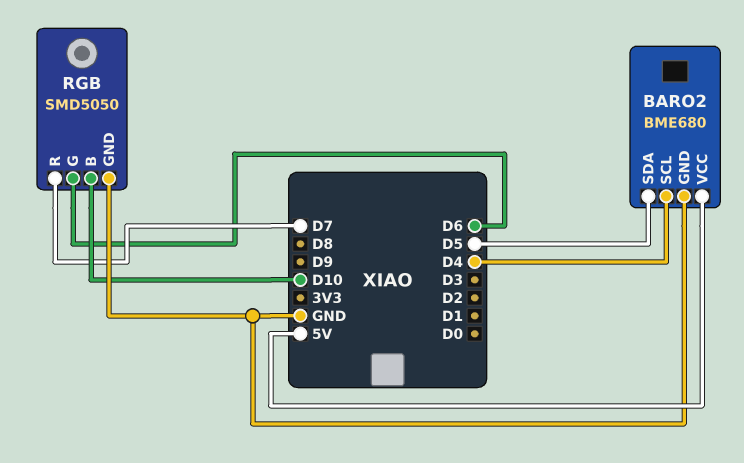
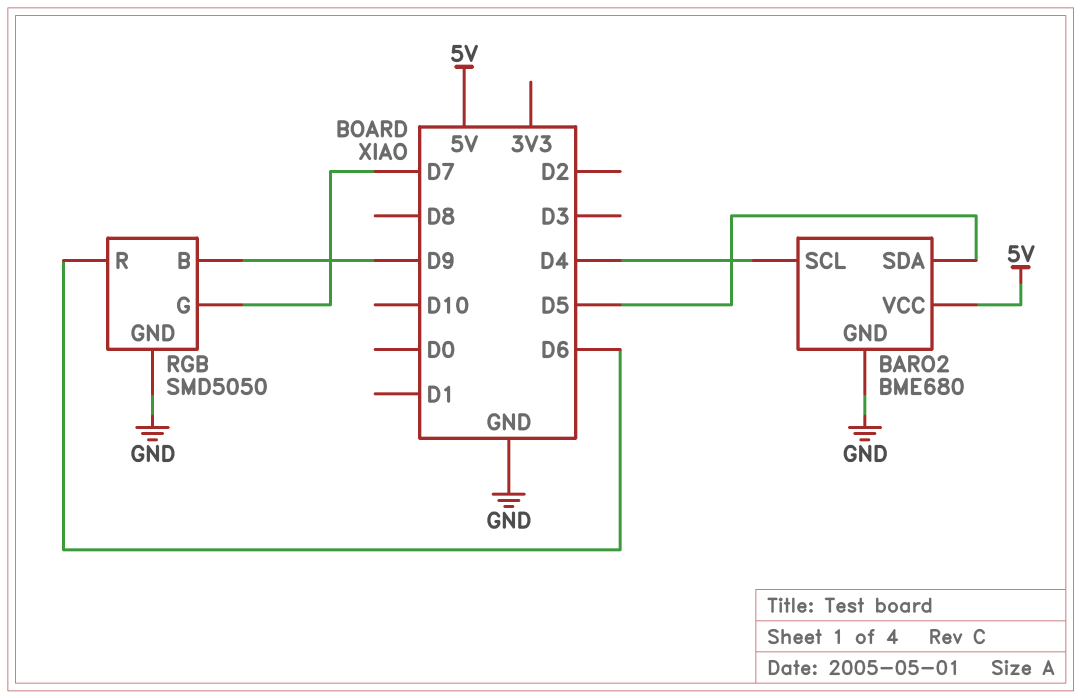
RGB pin B: D10 -> D9
RGB pin G: D6 -> D7
RGB pin R: D7 -> D6

